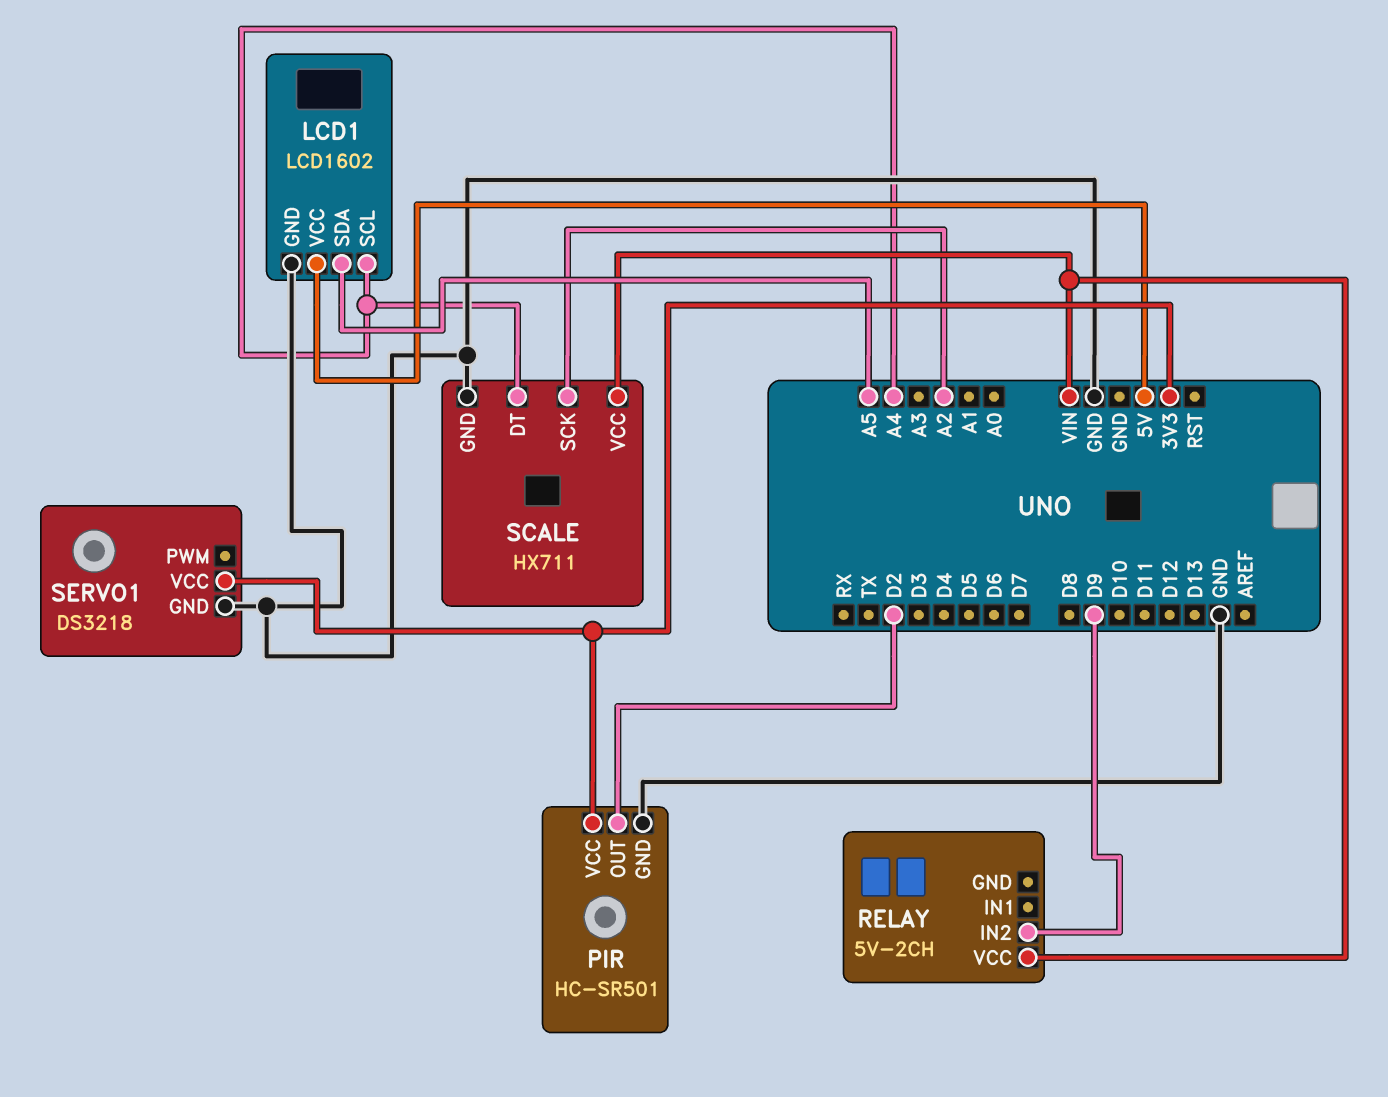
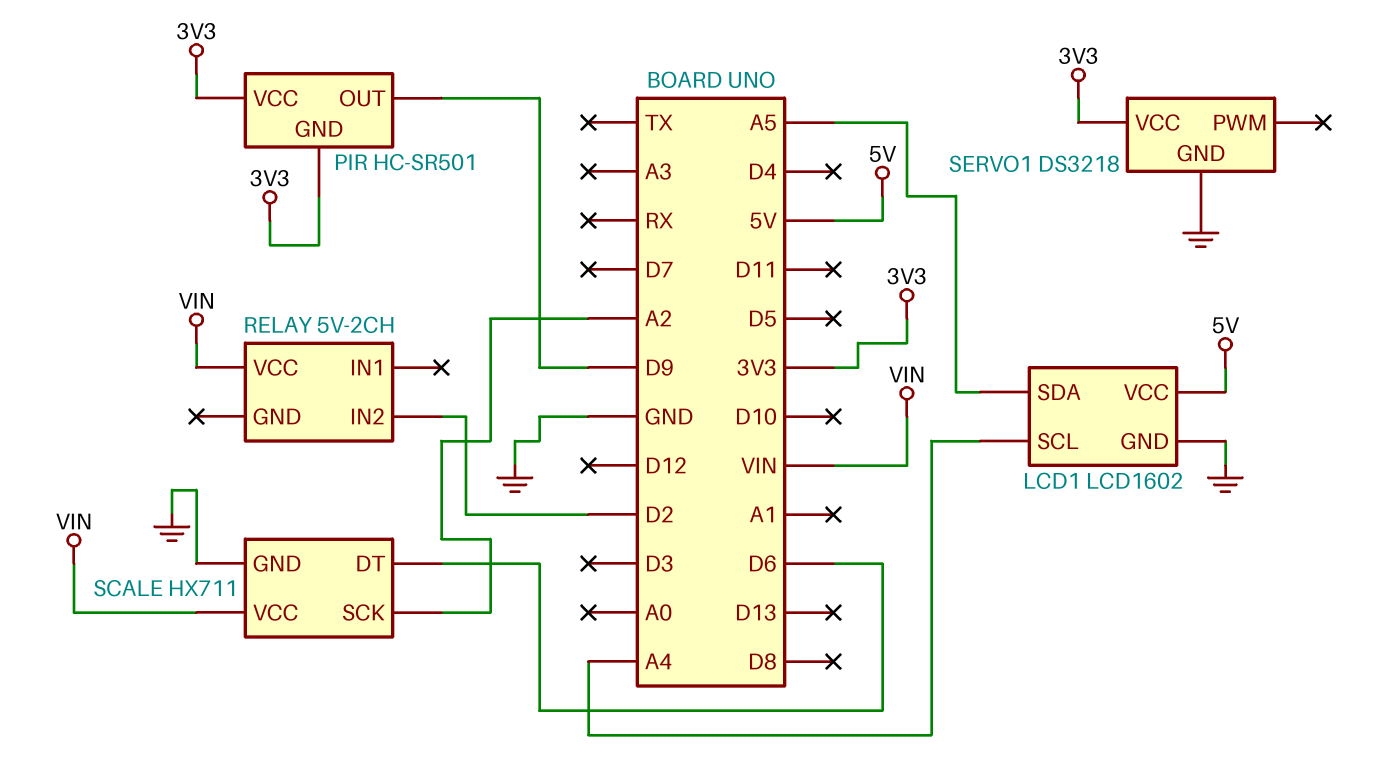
PIR pin GND: GND -> 3V3
PIR pin OUT: D2 -> D9
RELAY pin IN2: D9 -> D2
SCALE pin DT: A4 -> D6

